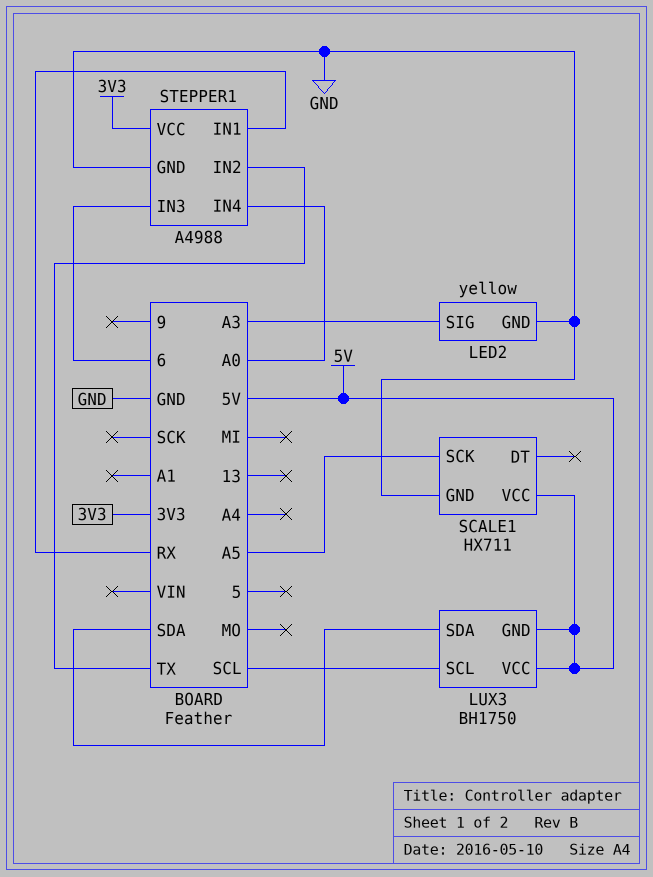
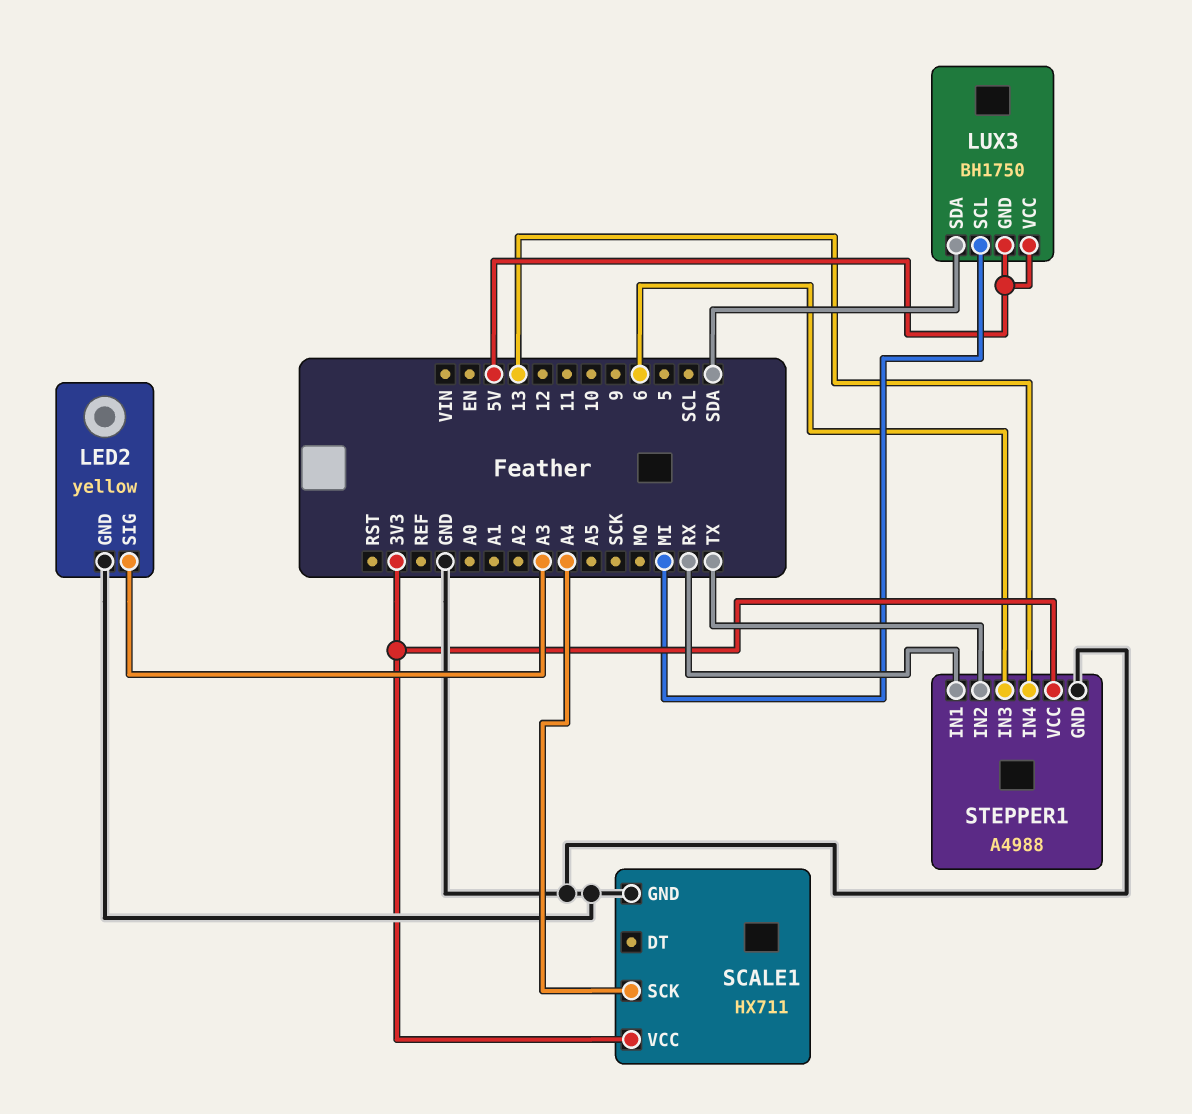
LUX3 pin SCL: SCL -> MI
SCALE1 pin SCK: A5 -> A4
SCALE1 pin VCC: 5V -> 3V3
STEPPER1 pin IN4: A0 -> 13

